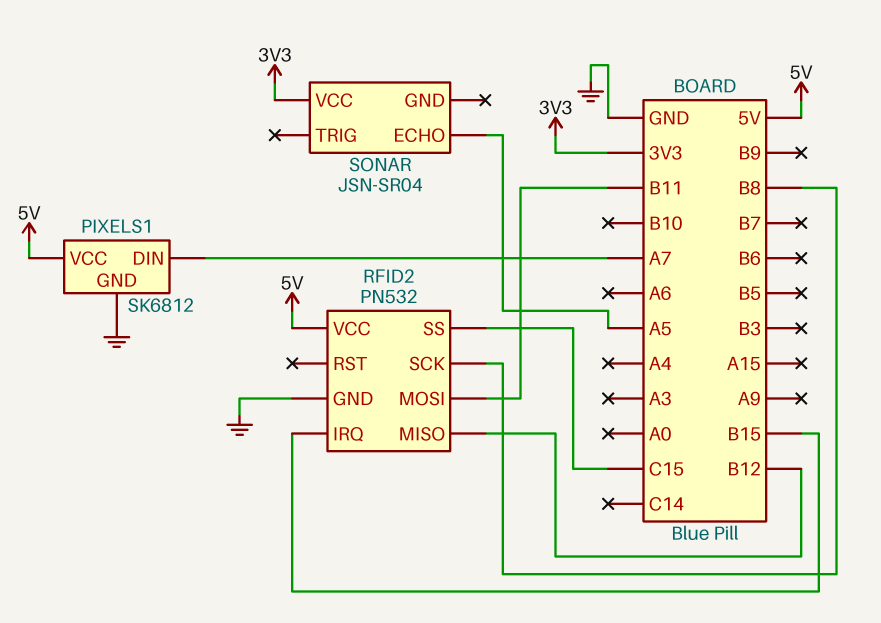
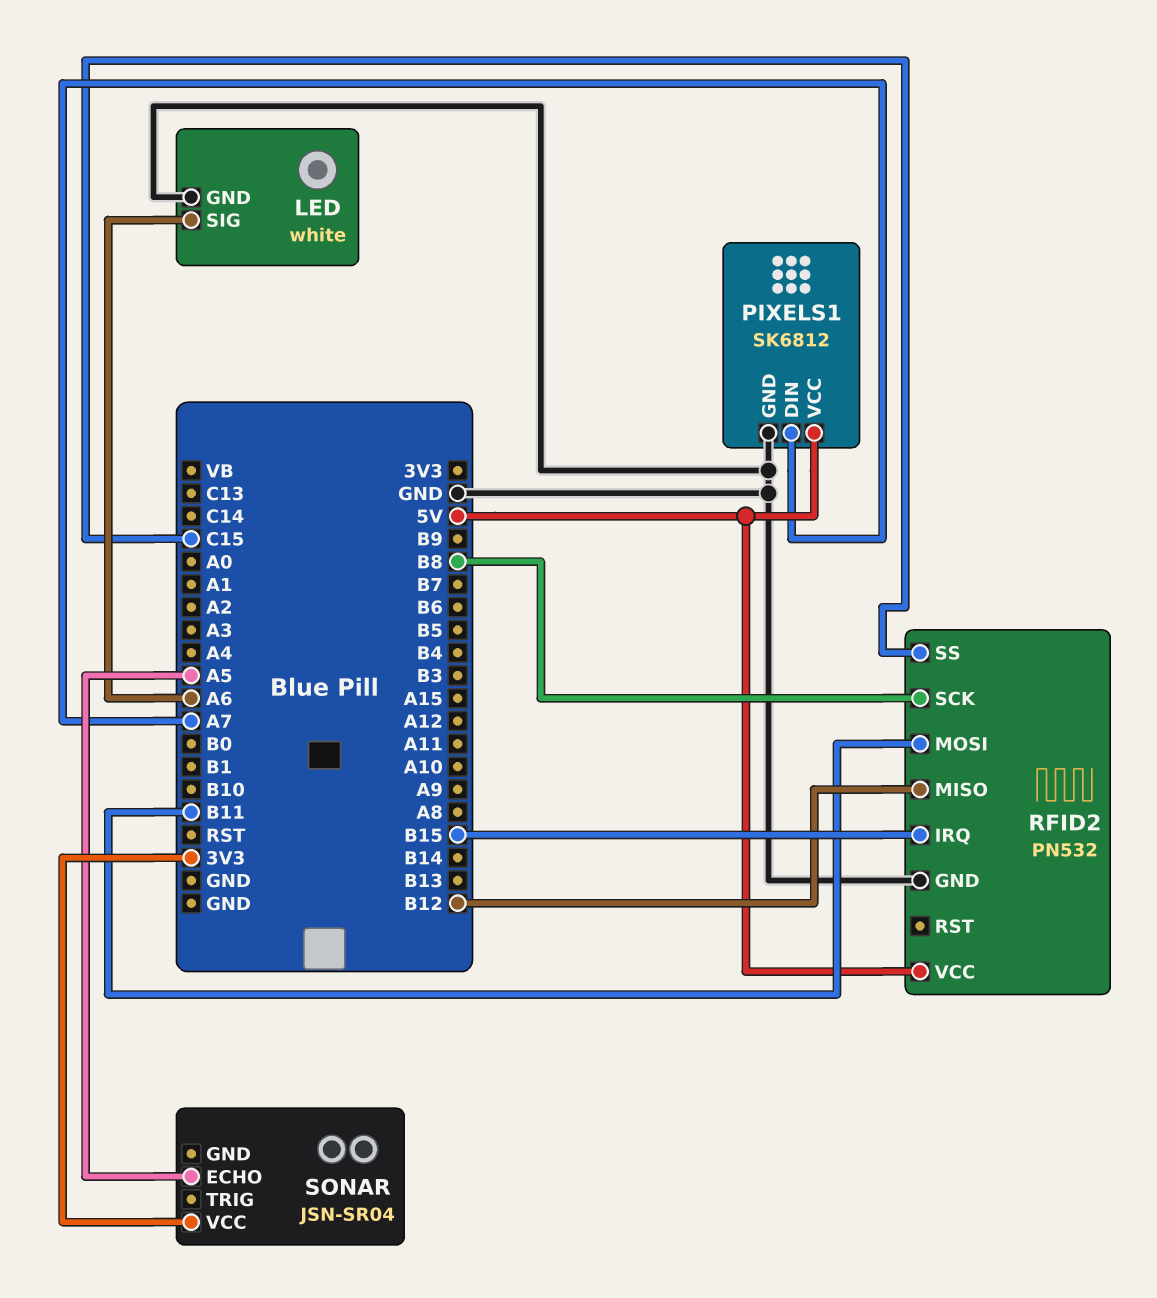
LED: none -> white
LED pin GND: none -> GND
LED pin SIG: none -> A6

